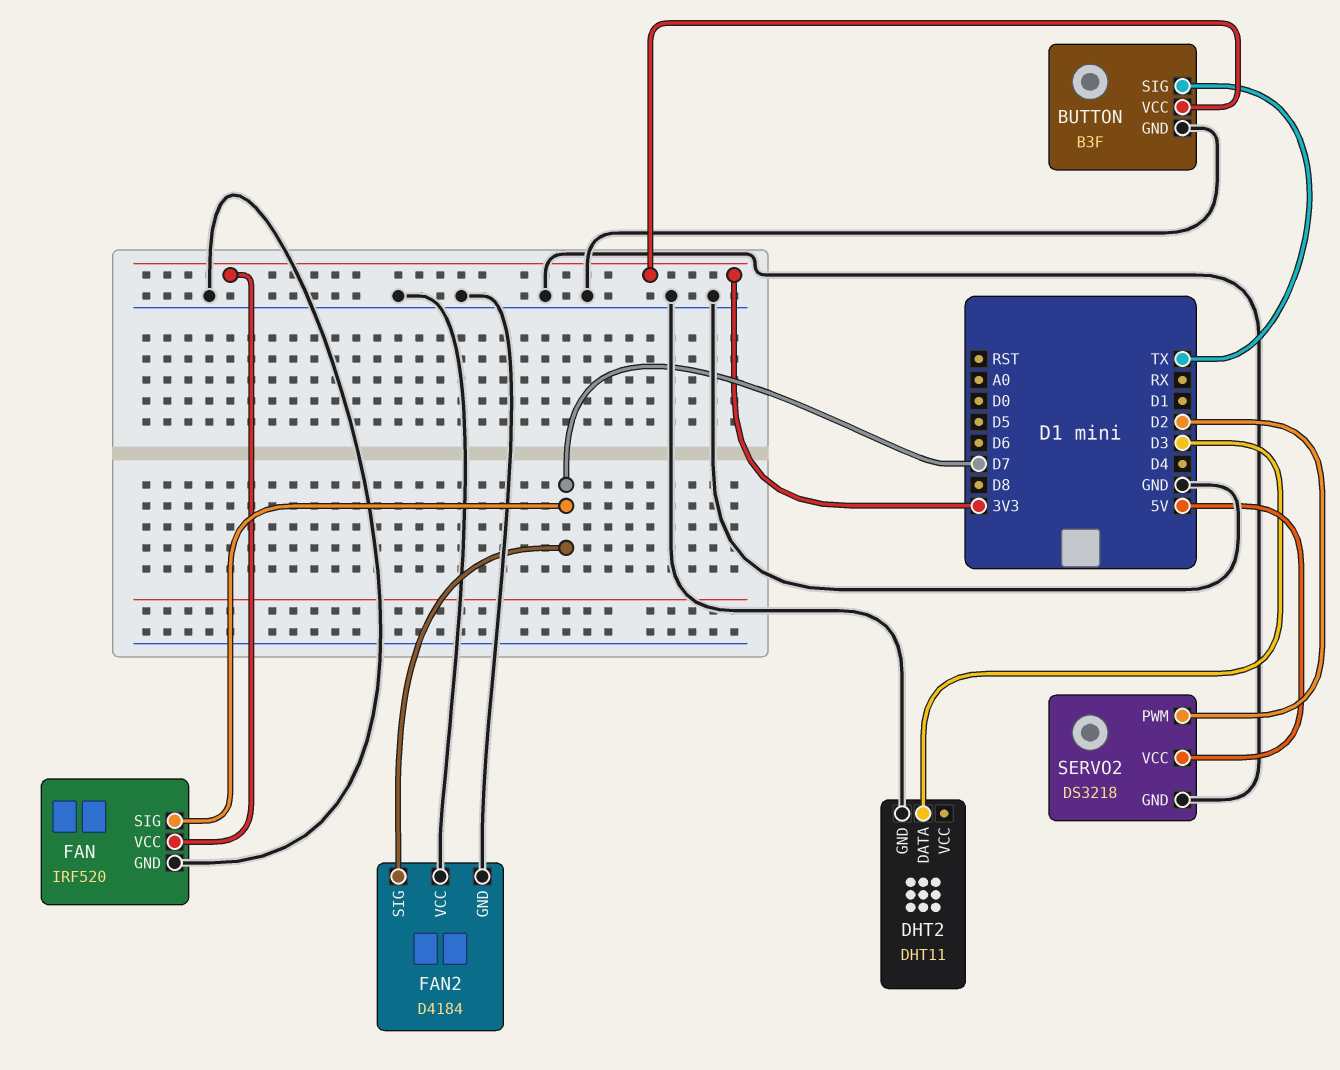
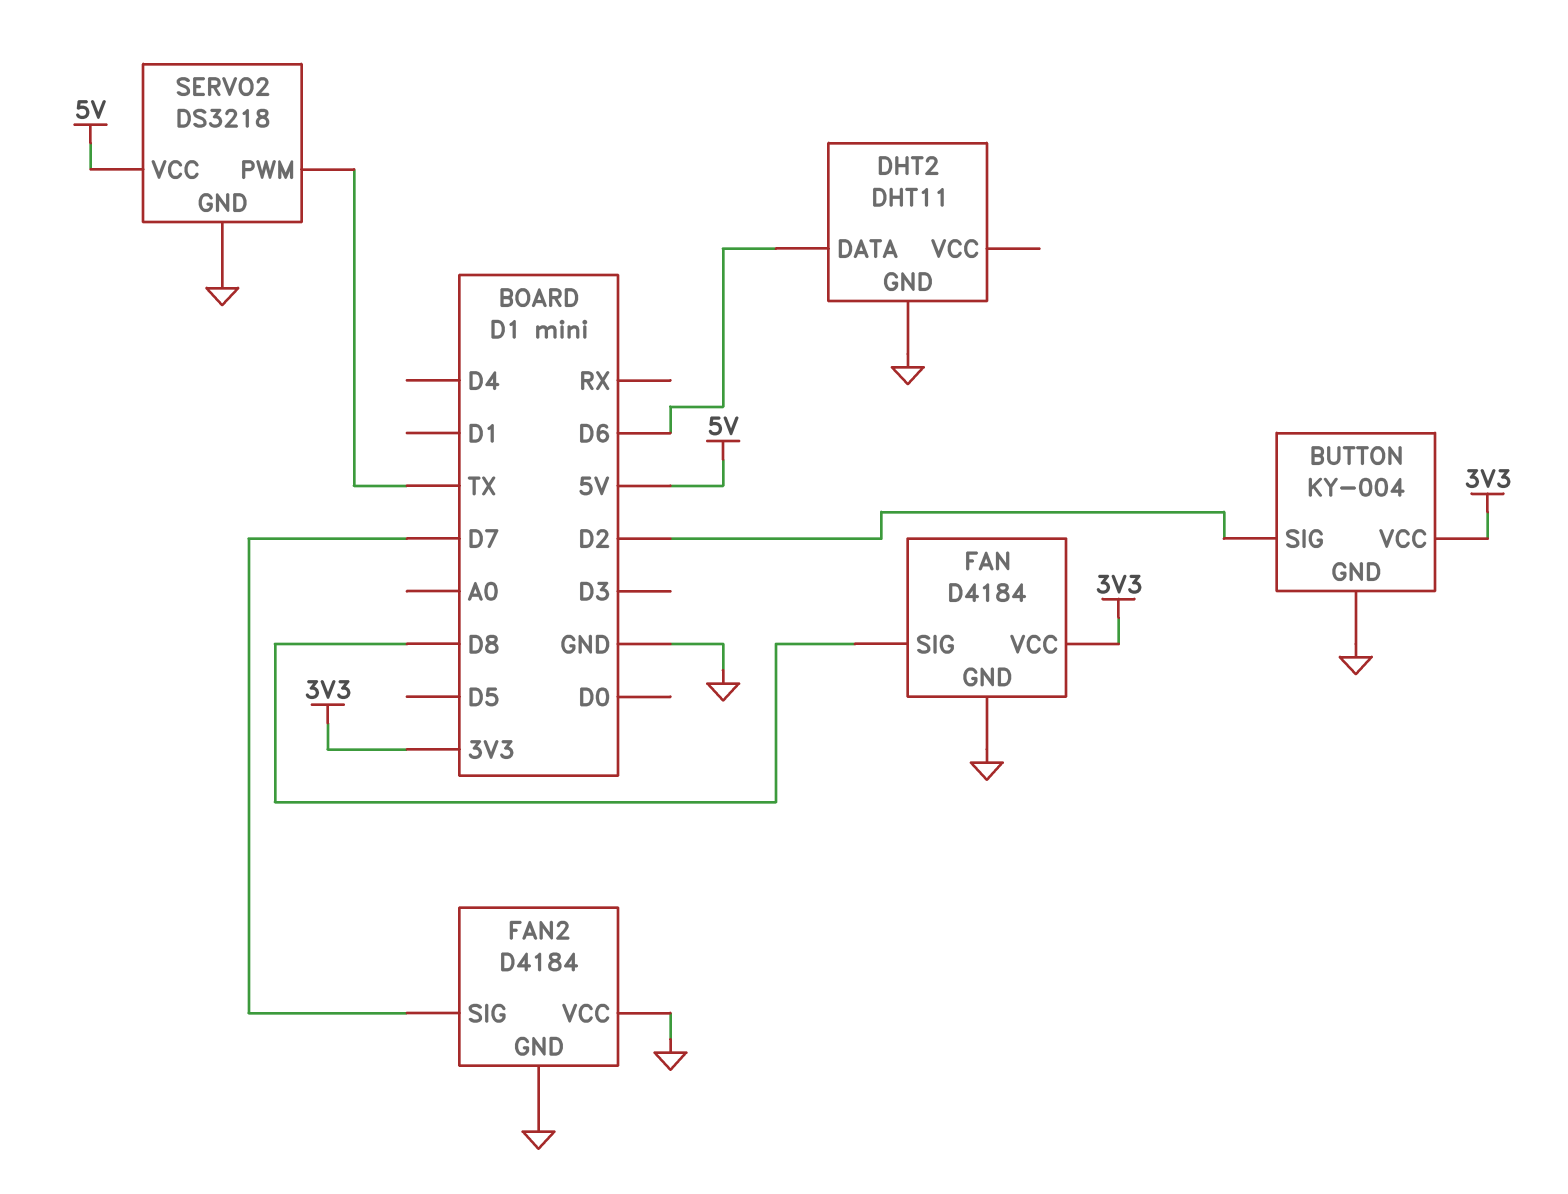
BUTTON: B3F -> KY-004
BUTTON pin SIG: TX -> D2
DHT2 pin DATA: D3 -> D6
FAN: IRF520 -> D4184
FAN pin SIG: D7 -> D8
SERVO2 pin PWM: D2 -> TX

